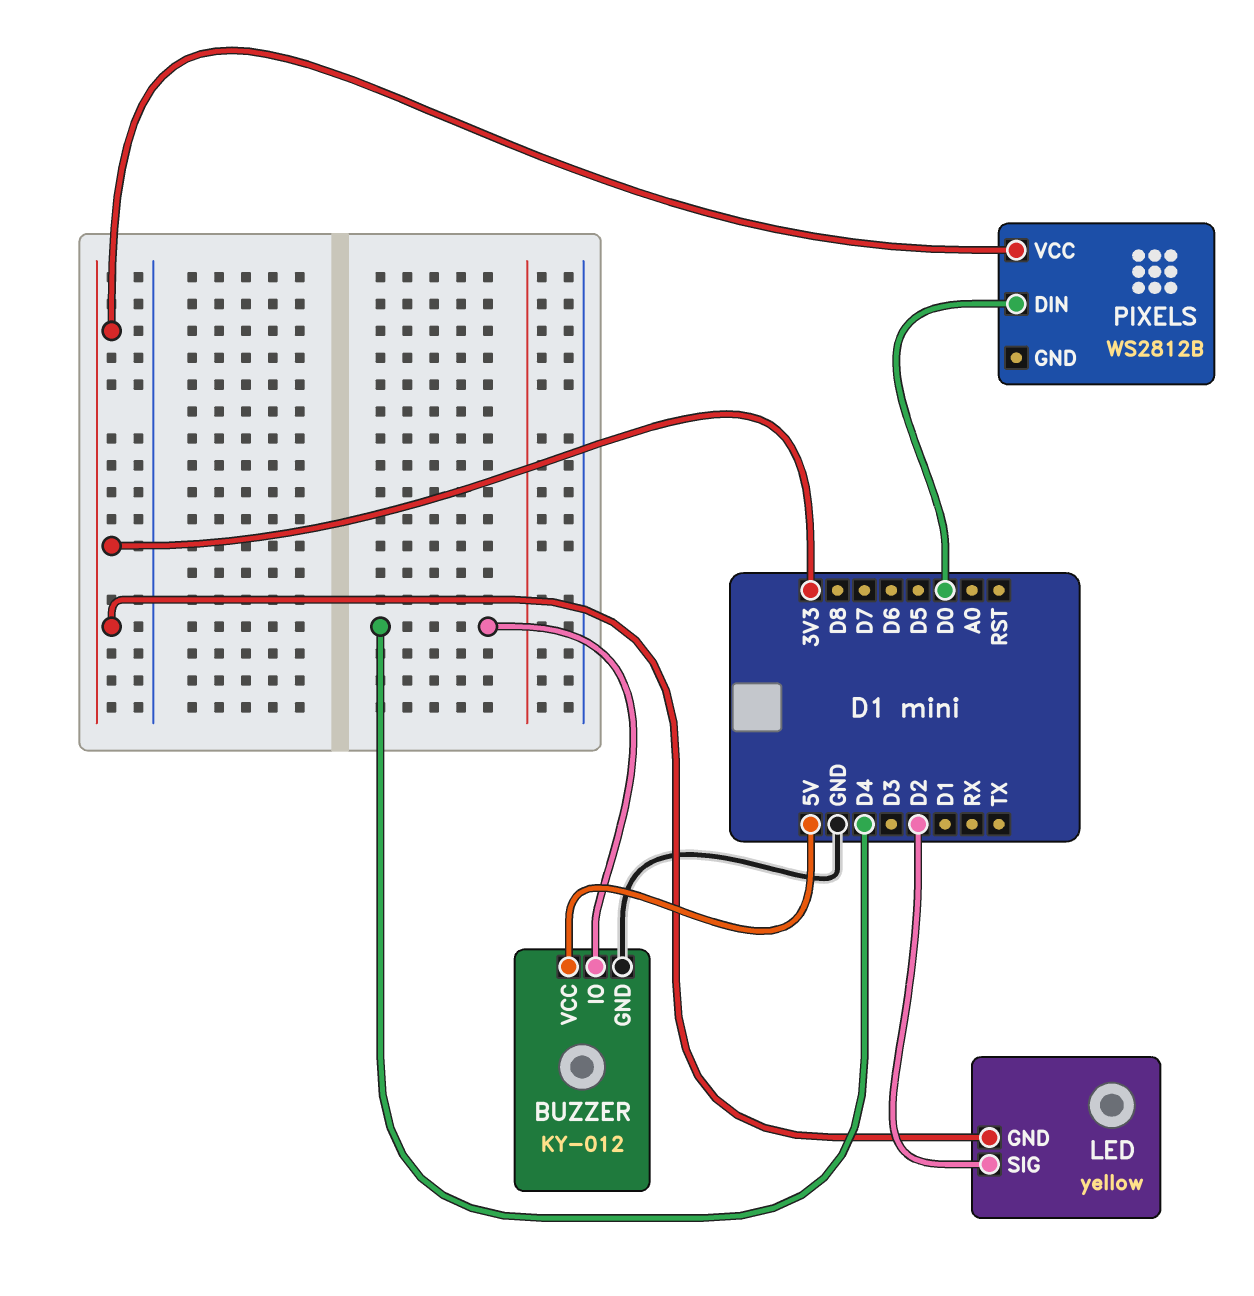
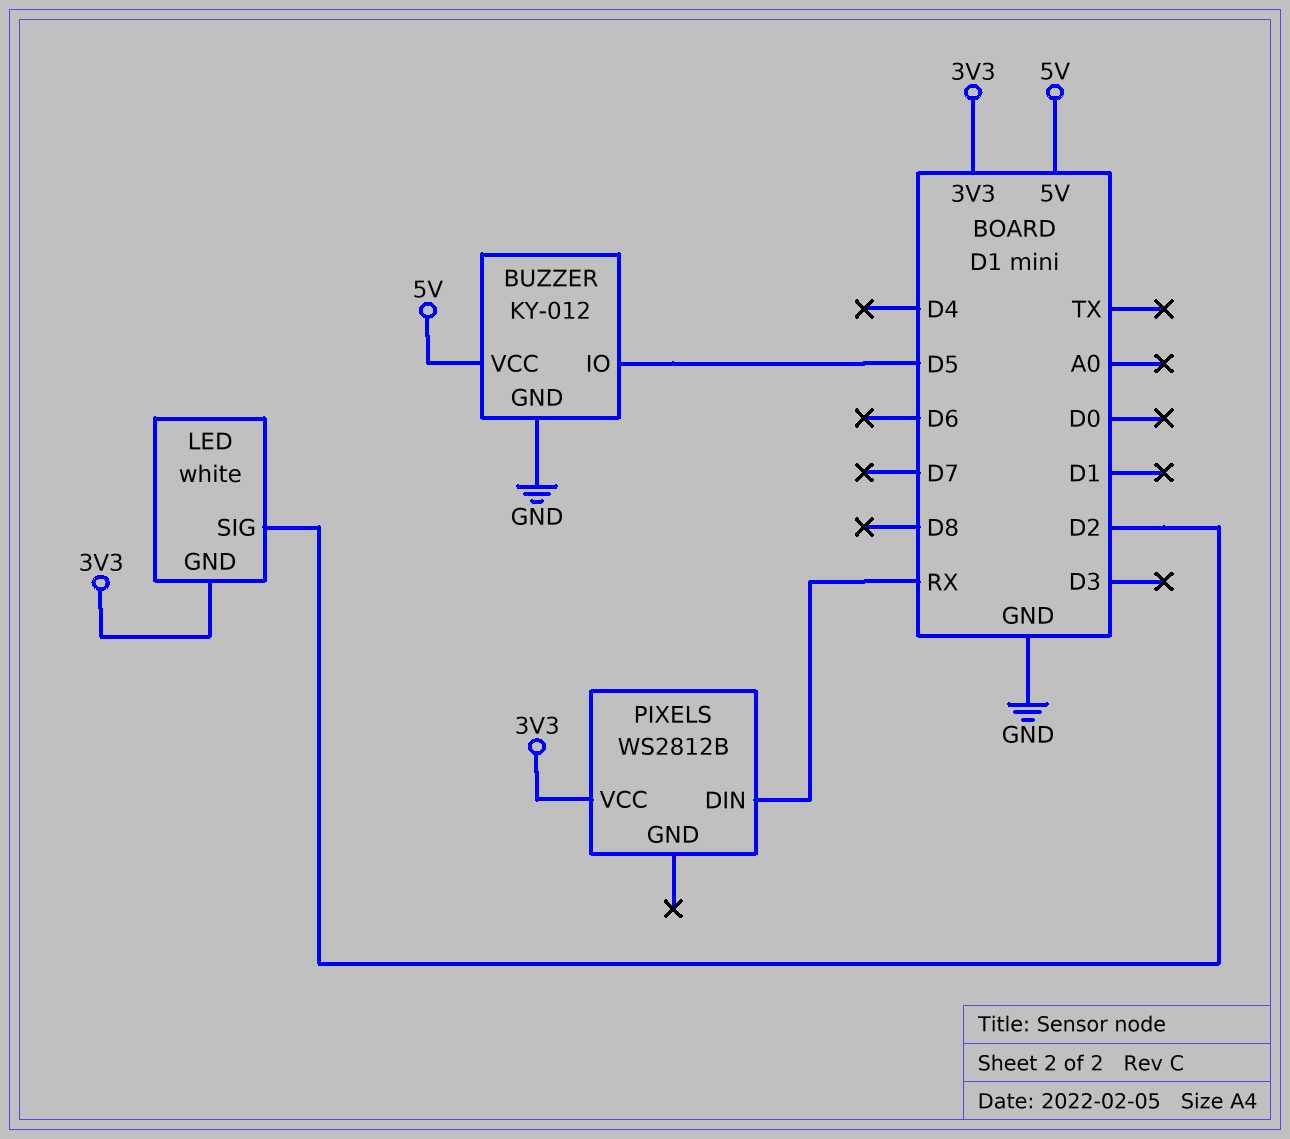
BUZZER pin IO: D4 -> D5
LED: yellow -> white
PIXELS pin DIN: D0 -> RX

